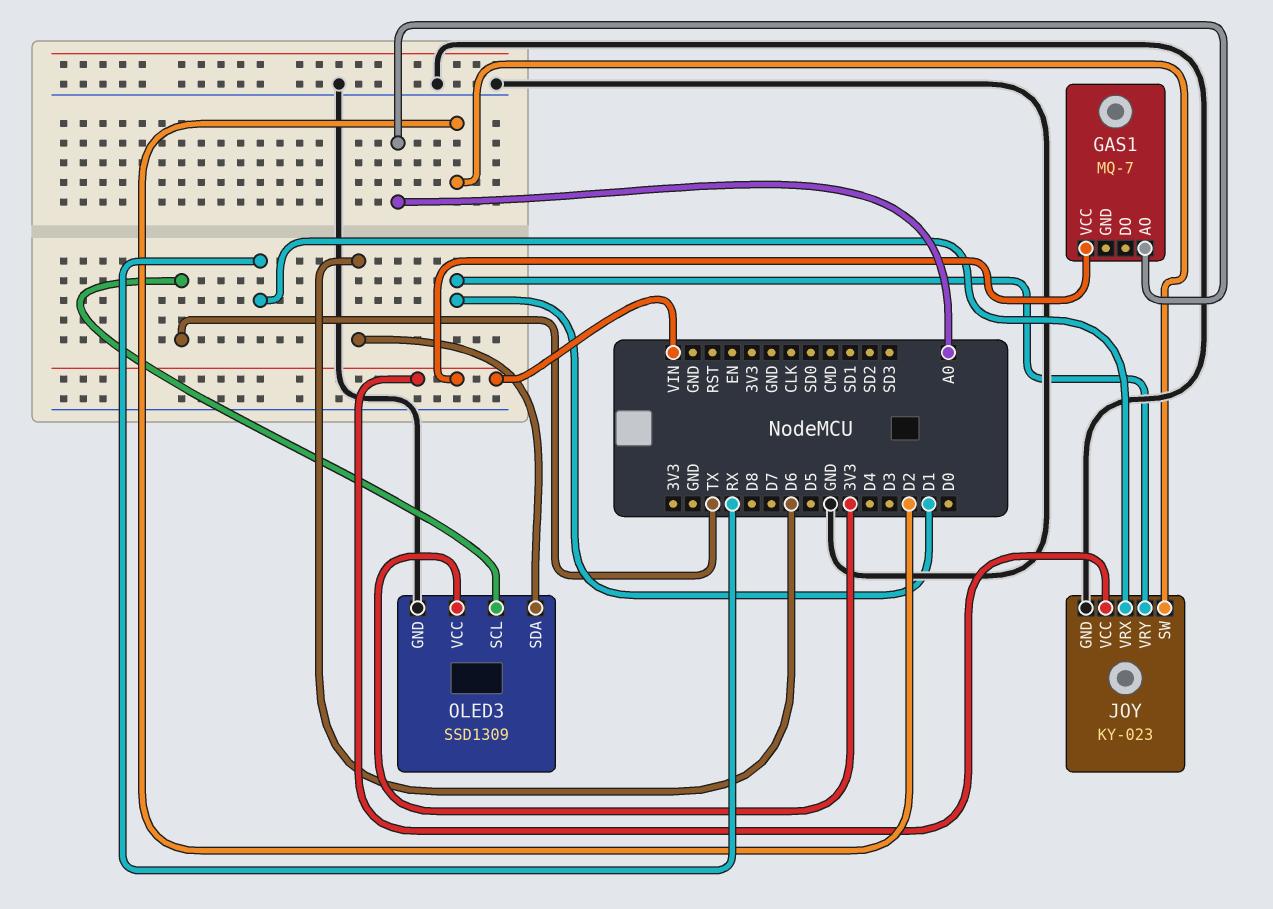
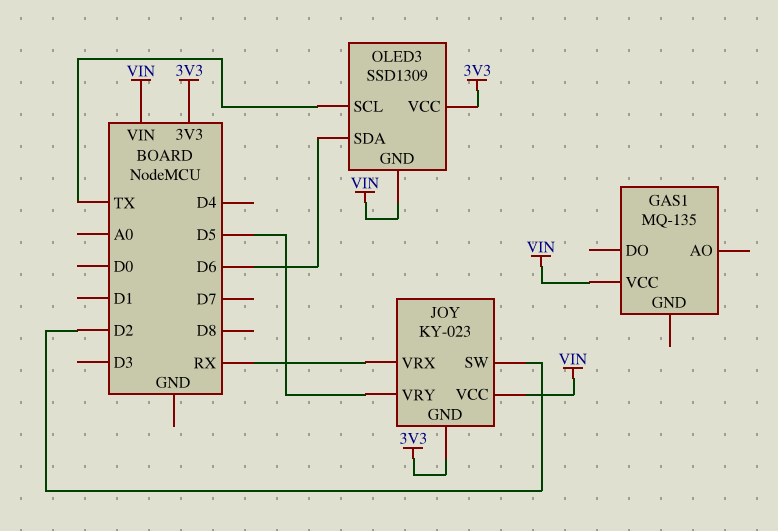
GAS1: MQ-7 -> MQ-135
GAS1 pin AO: A0 -> none
JOY pin GND: GND -> 3V3
JOY pin VRY: D1 -> D5
OLED3 pin GND: GND -> VIN

